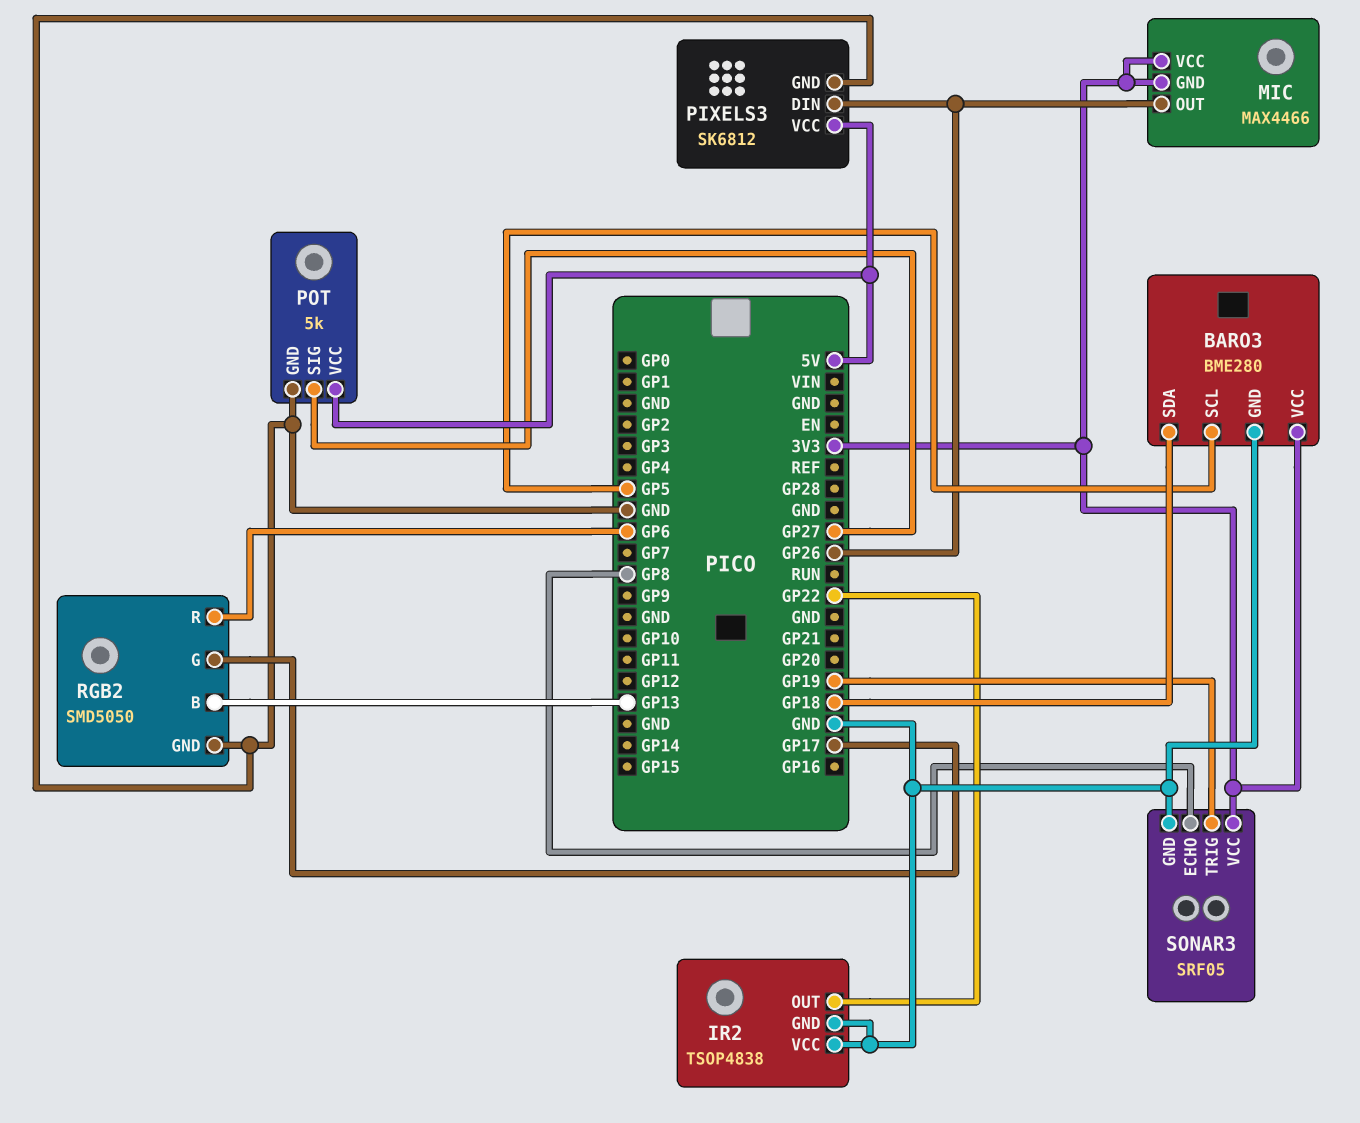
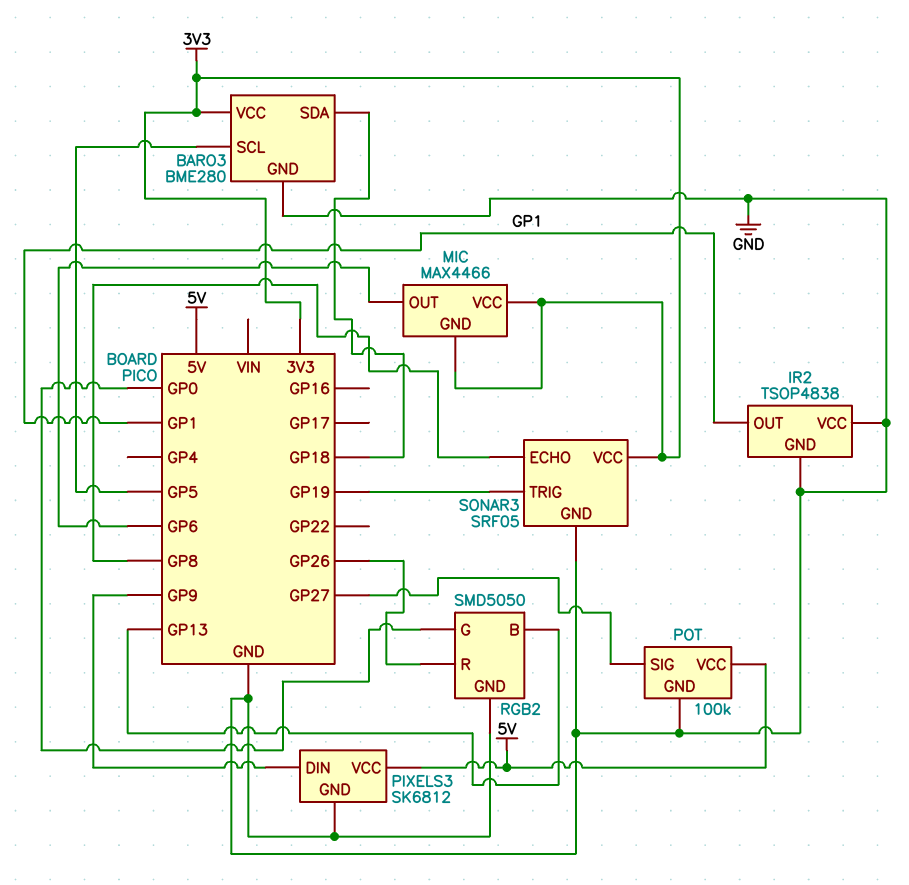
IR2 pin OUT: GP22 -> GP1
MIC pin OUT: GP26 -> GP6
PIXELS3 pin DIN: GP26 -> GP9
POT: 5k -> 100k
RGB2 pin G: GP17 -> GP0
RGB2 pin R: GP6 -> GP26

